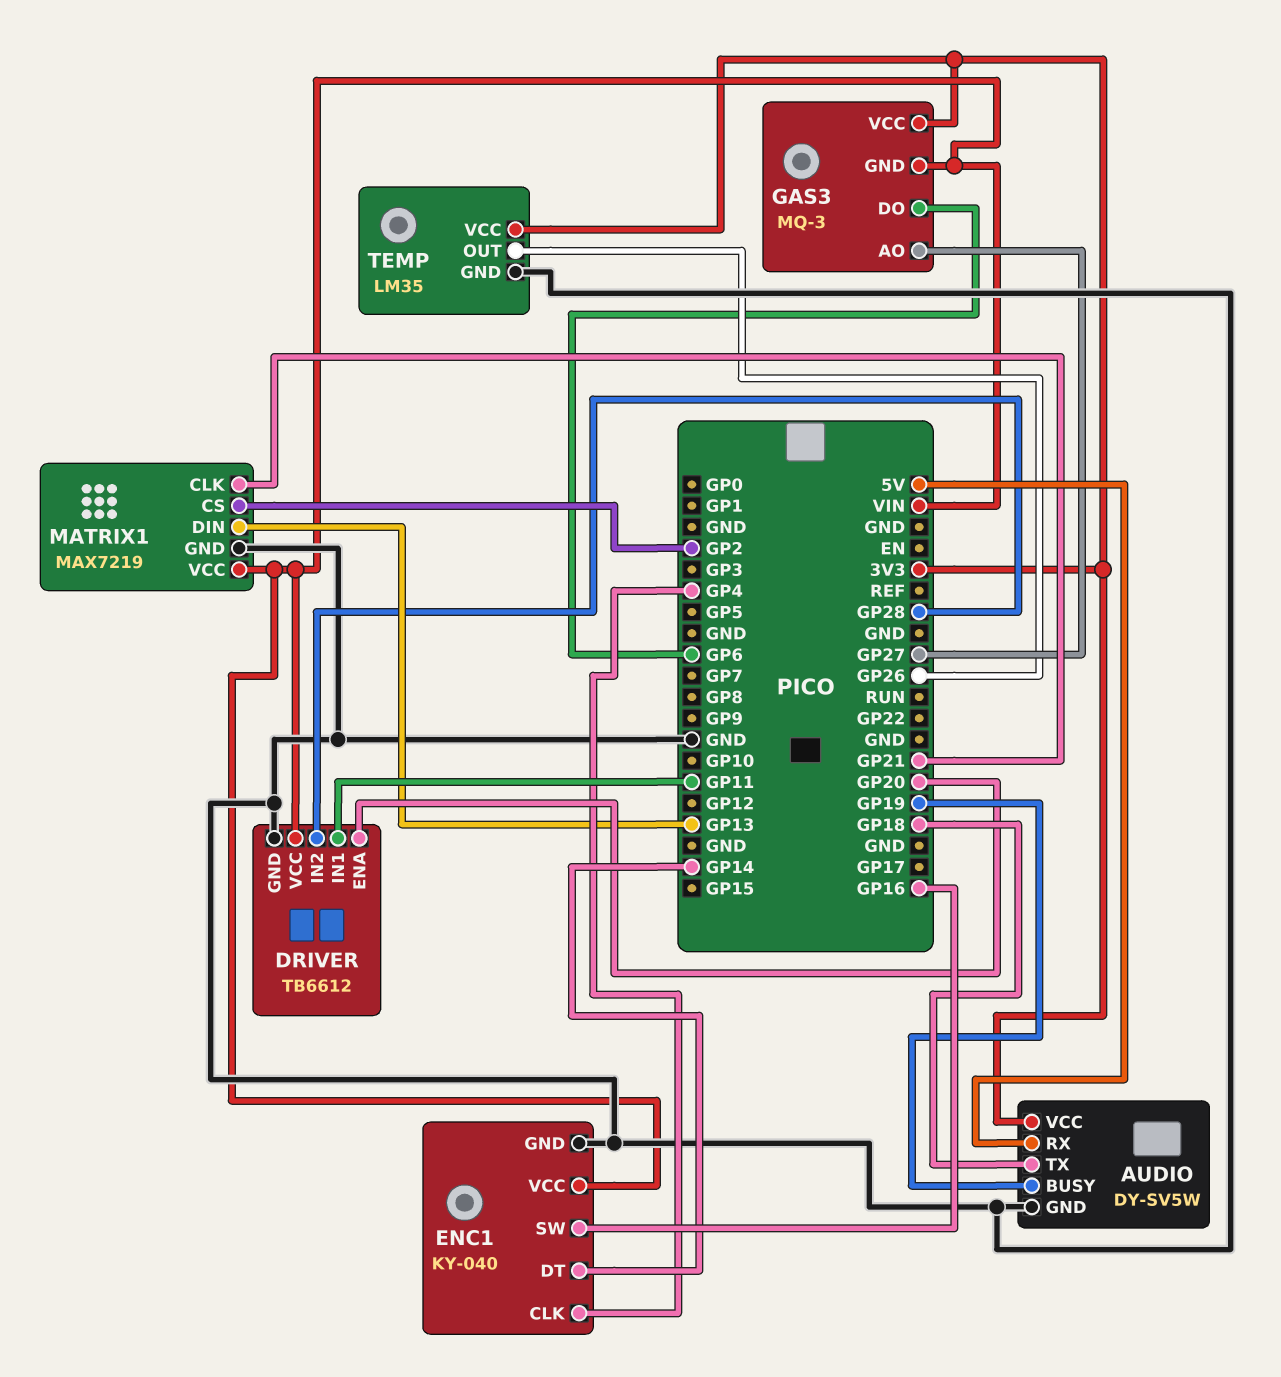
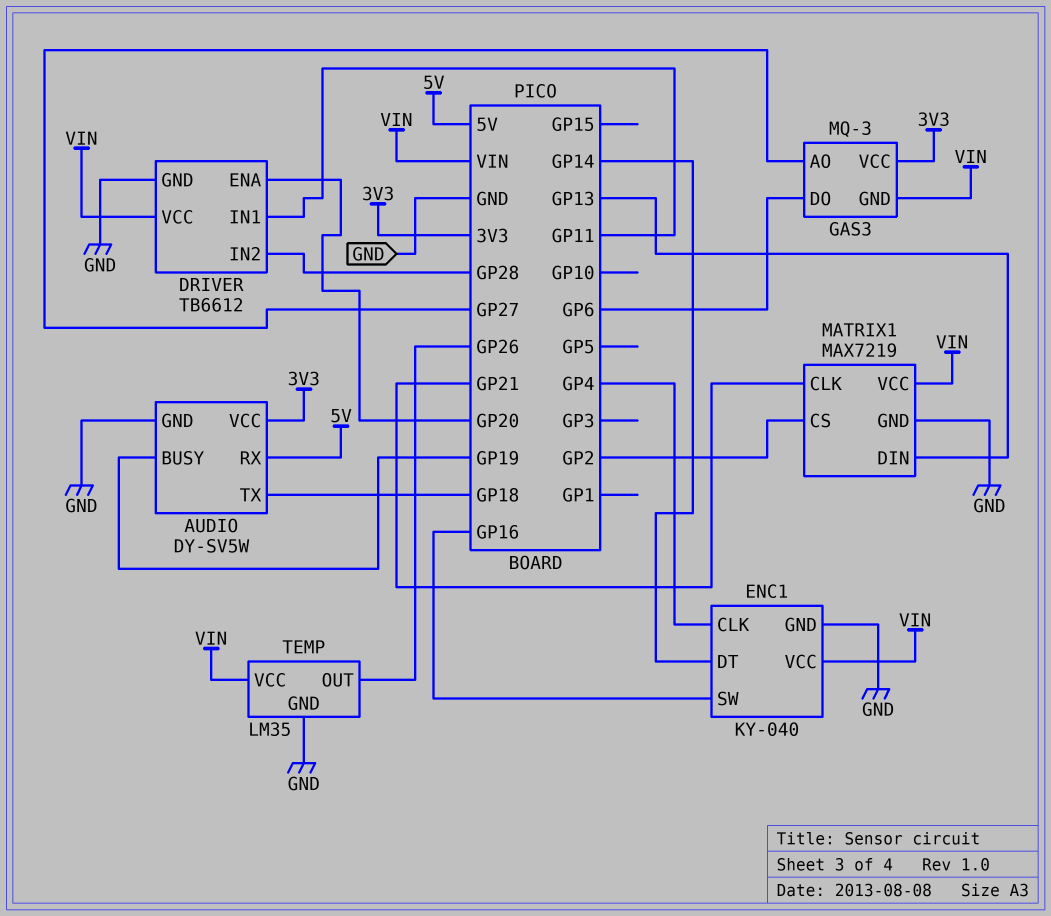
TEMP pin VCC: 3V3 -> VIN

